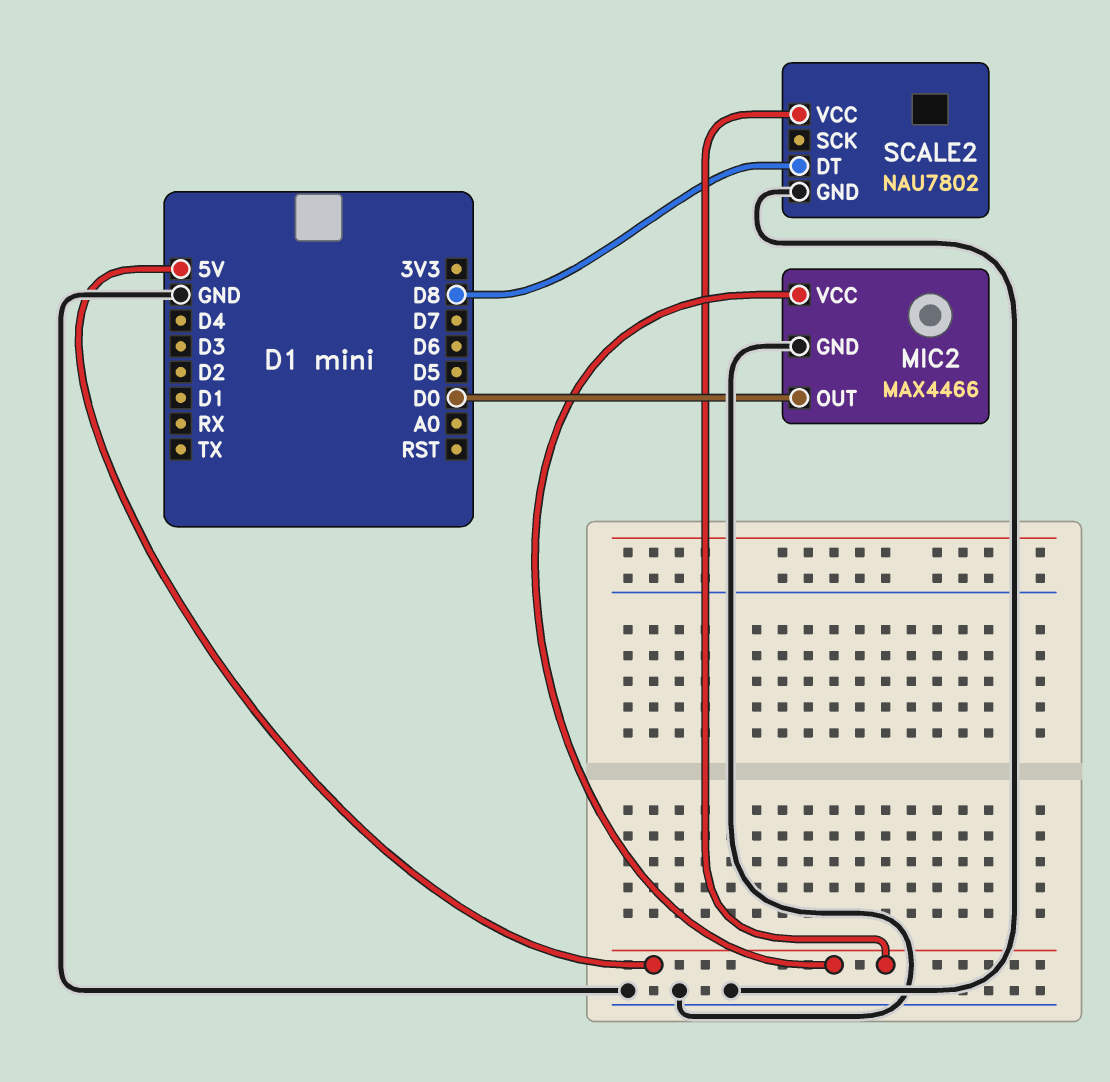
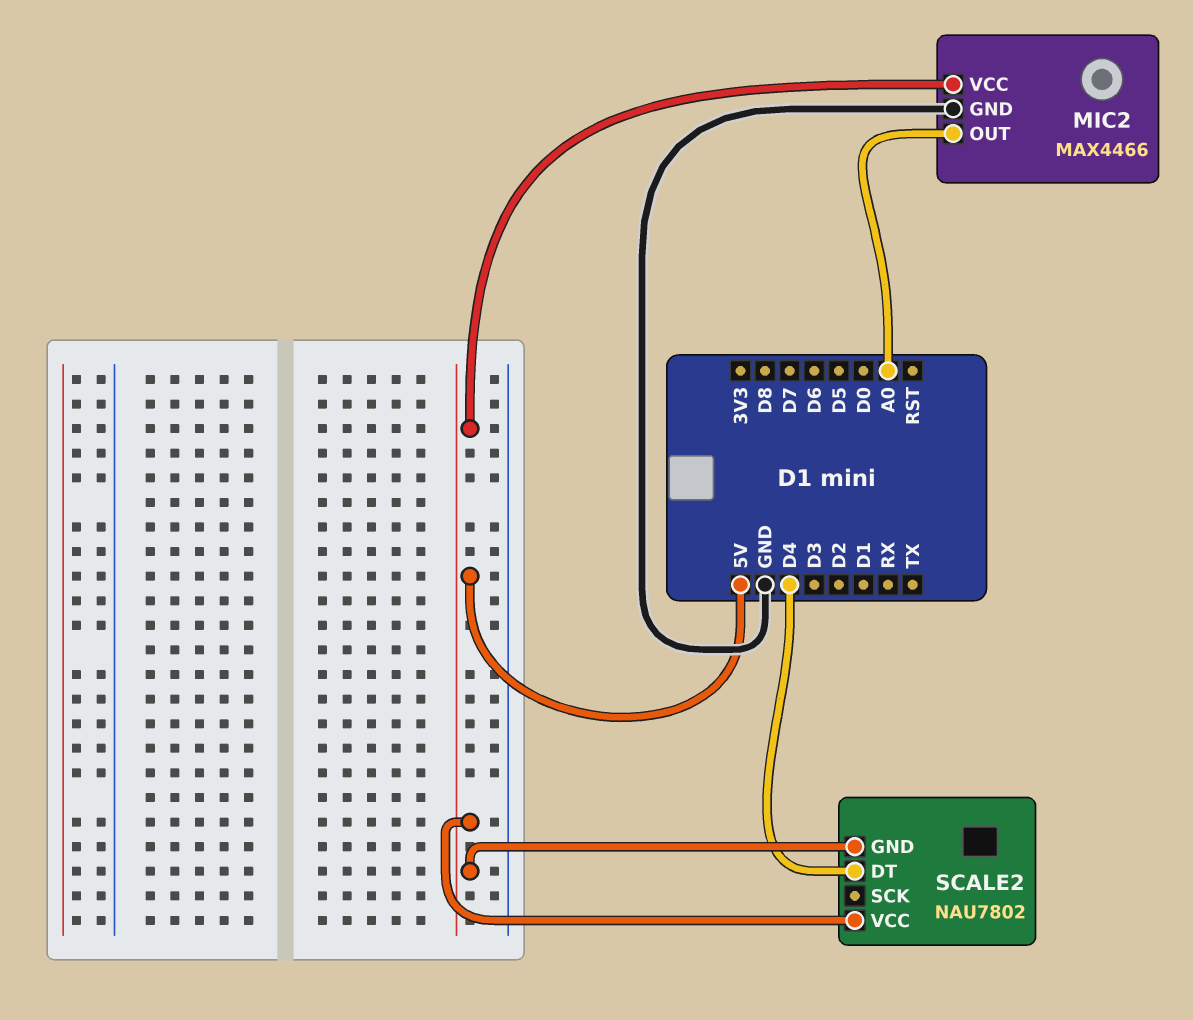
MIC2 pin OUT: D0 -> A0
SCALE2 pin DT: D8 -> D4
SCALE2 pin GND: GND -> 5V

